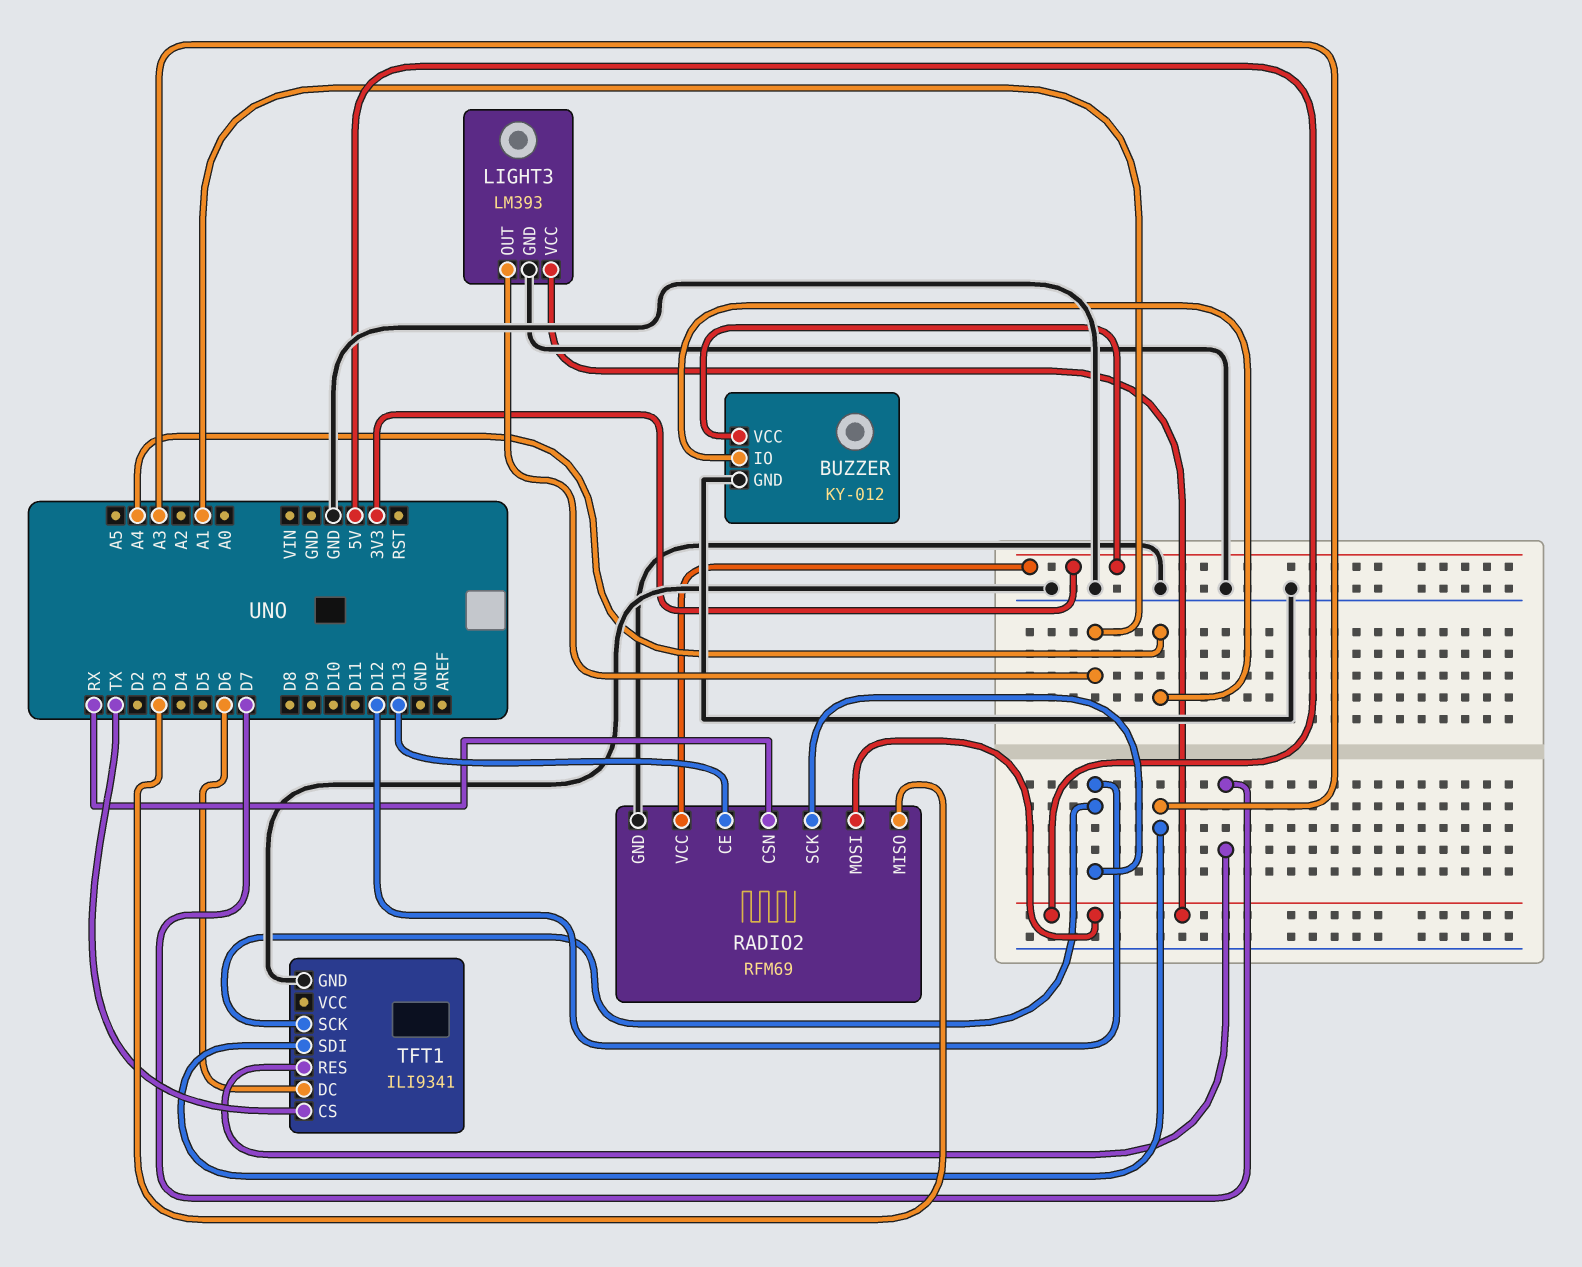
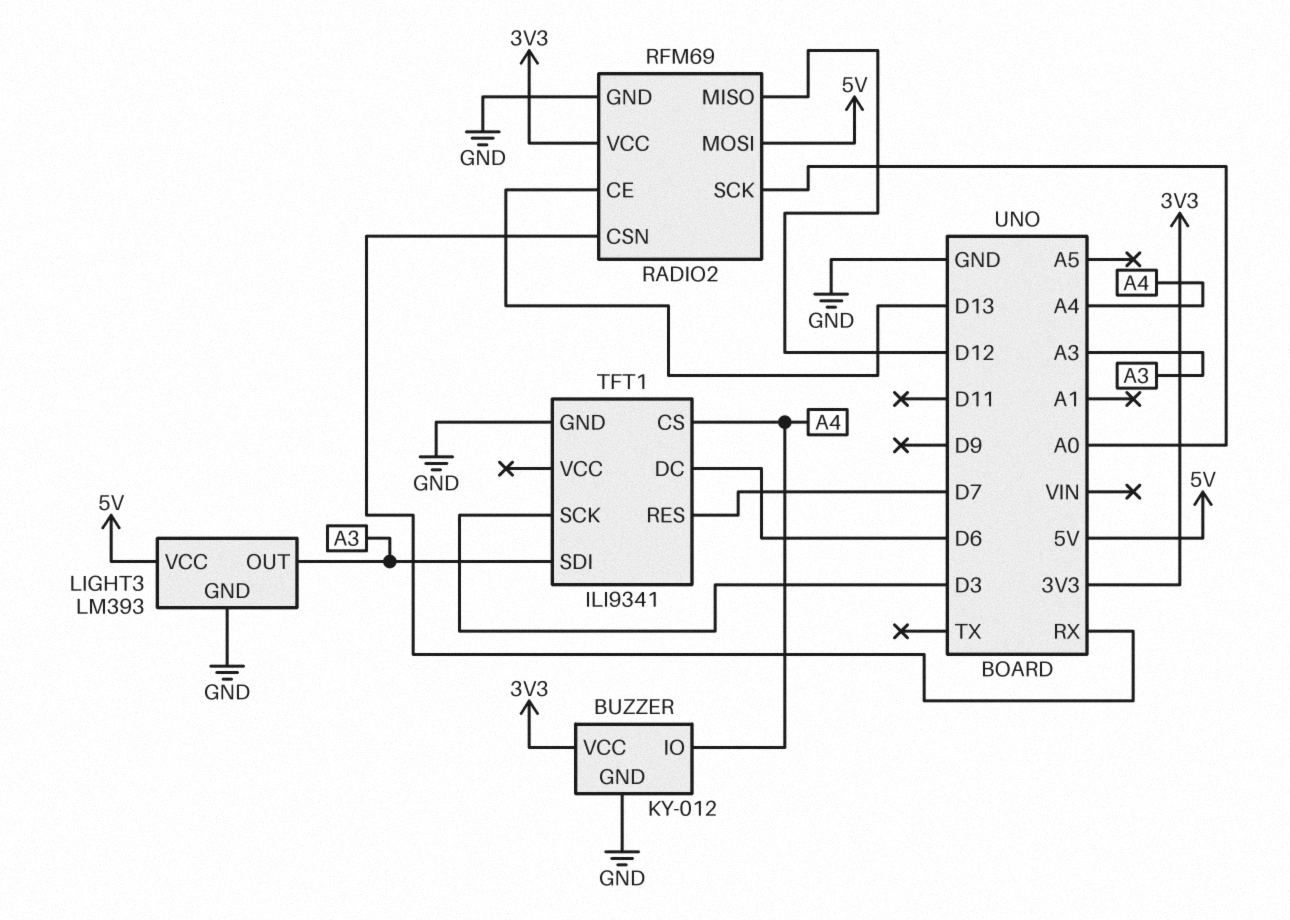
LIGHT3 pin OUT: A1 -> A3
RADIO2 pin MISO: D3 -> D12
RADIO2 pin SCK: D12 -> A0
TFT1 pin CS: TX -> A4
TFT1 pin SCK: D12 -> D3

